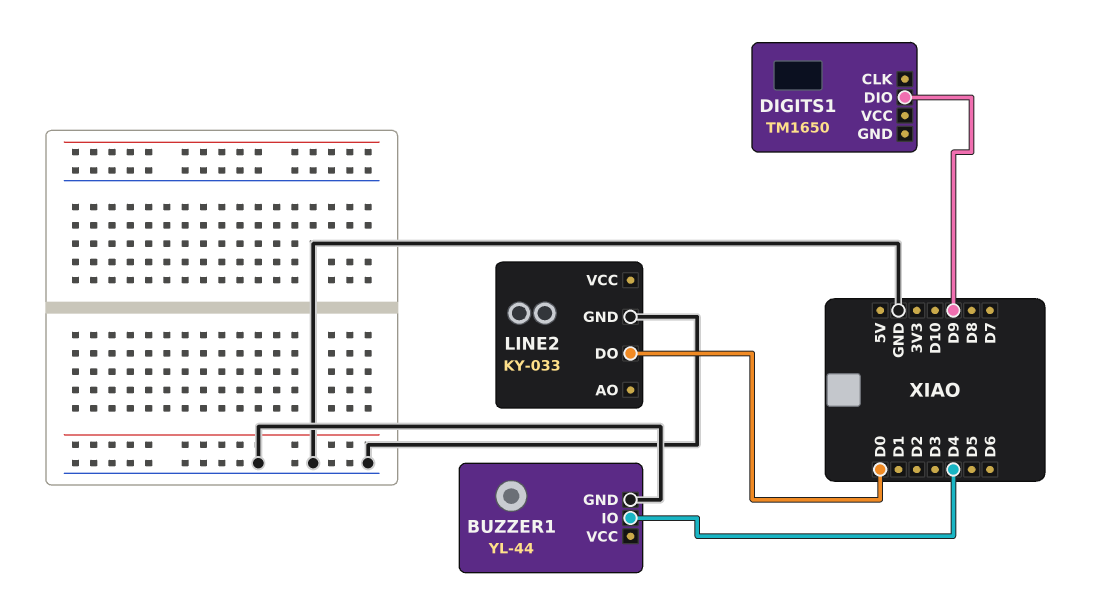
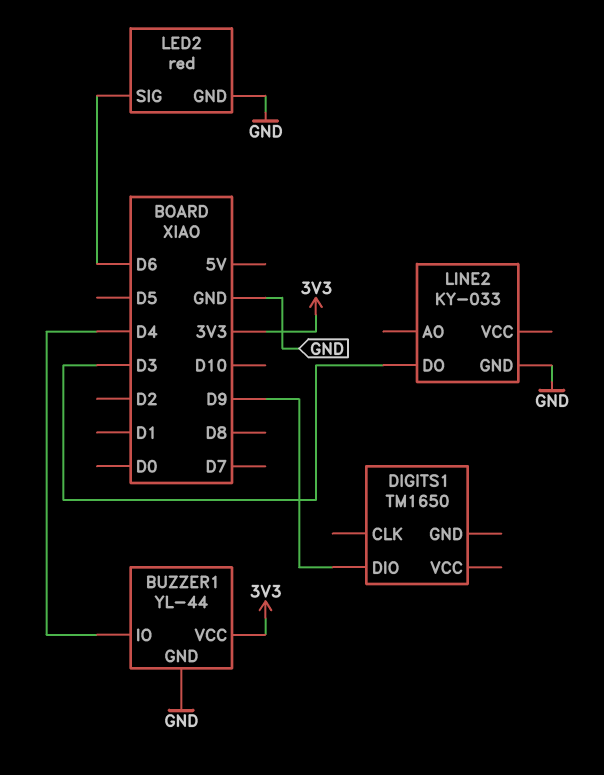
BUZZER1 pin VCC: none -> 3V3
LED2: none -> red
LED2 pin GND: none -> GND
LED2 pin SIG: none -> D6
LINE2 pin DO: D0 -> D3

